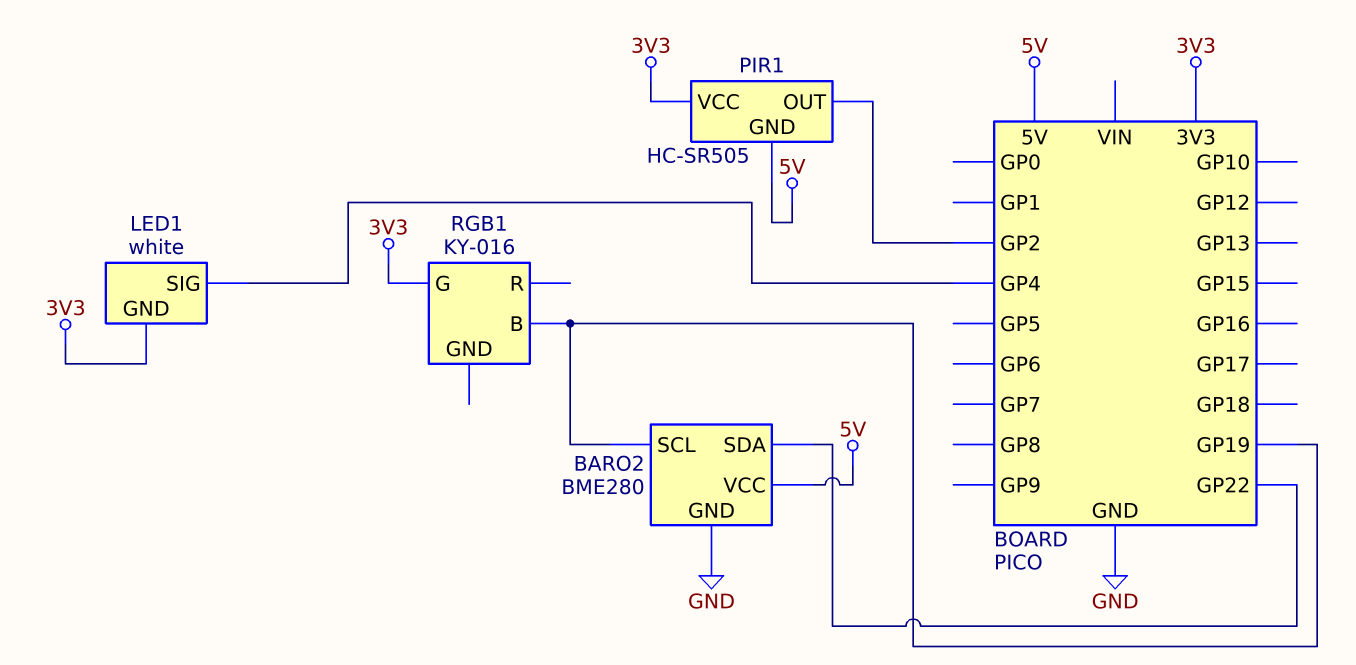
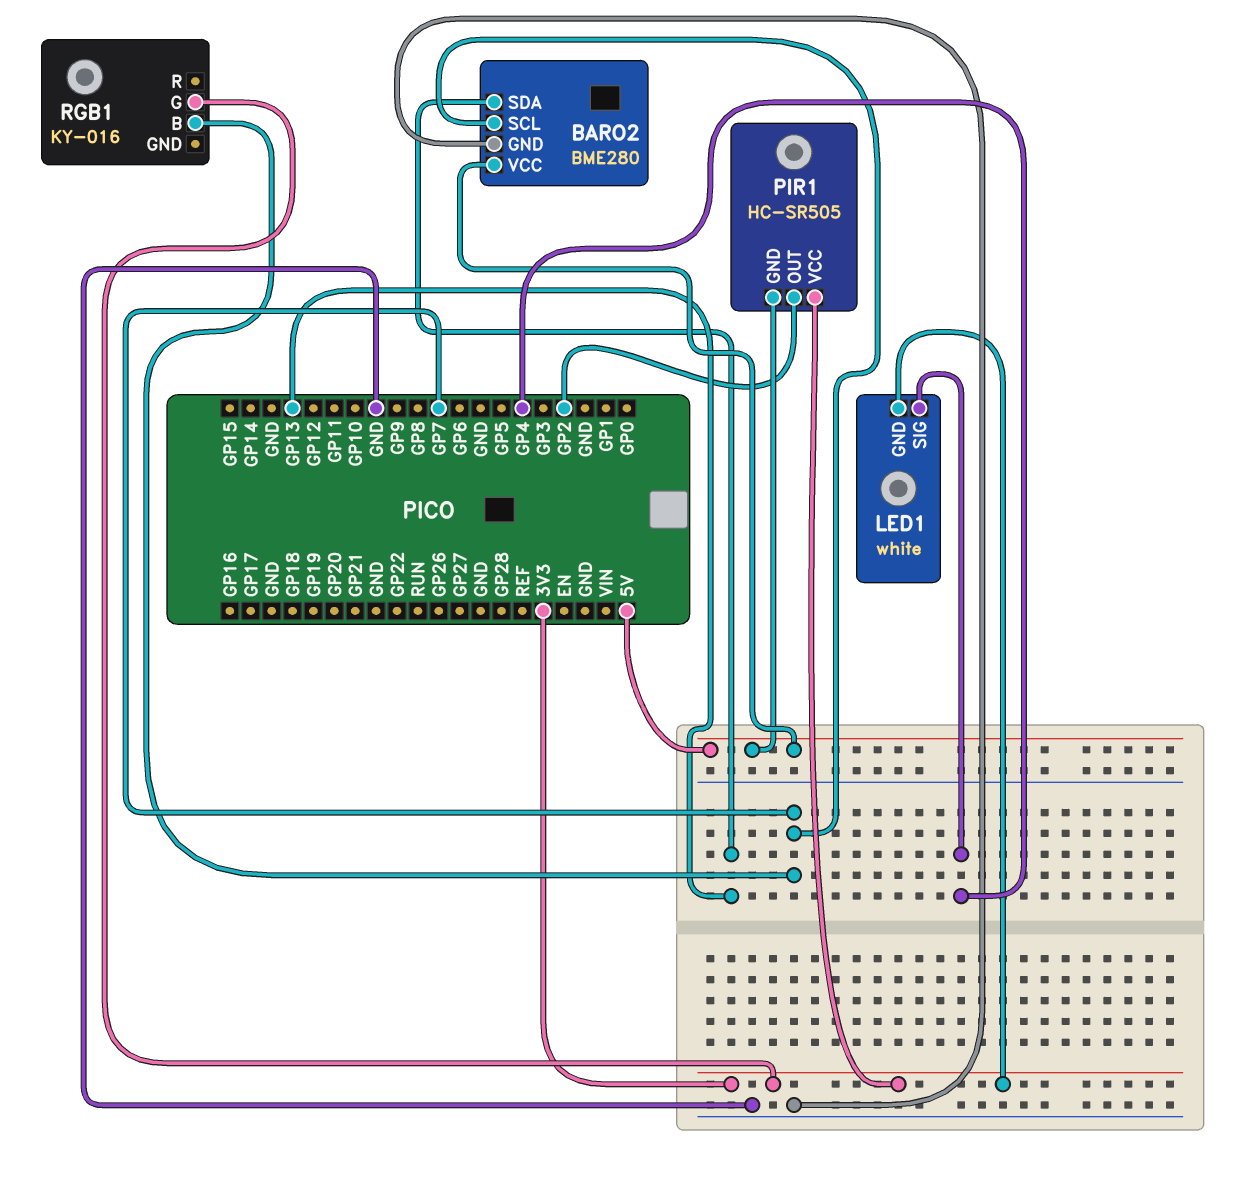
BARO2 pin SCL: GP19 -> GP7
BARO2 pin SDA: GP22 -> GP13
RGB1 pin B: GP19 -> GP7

